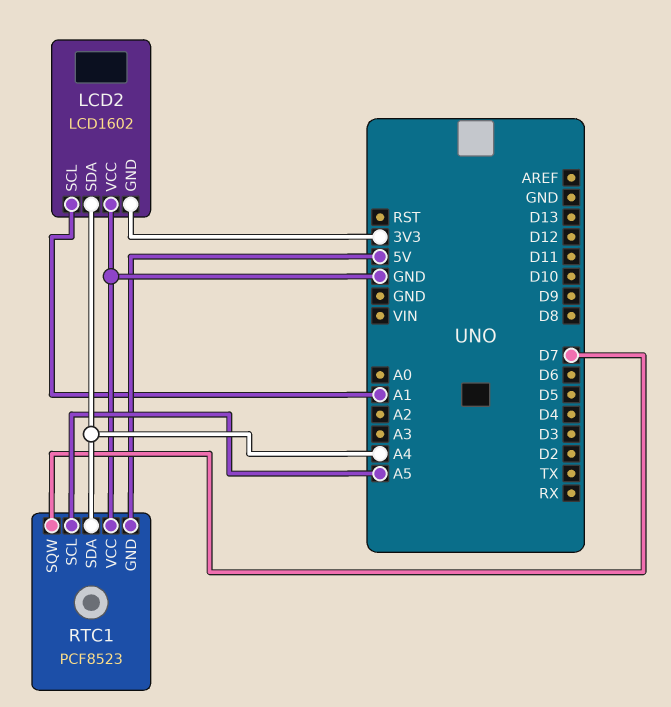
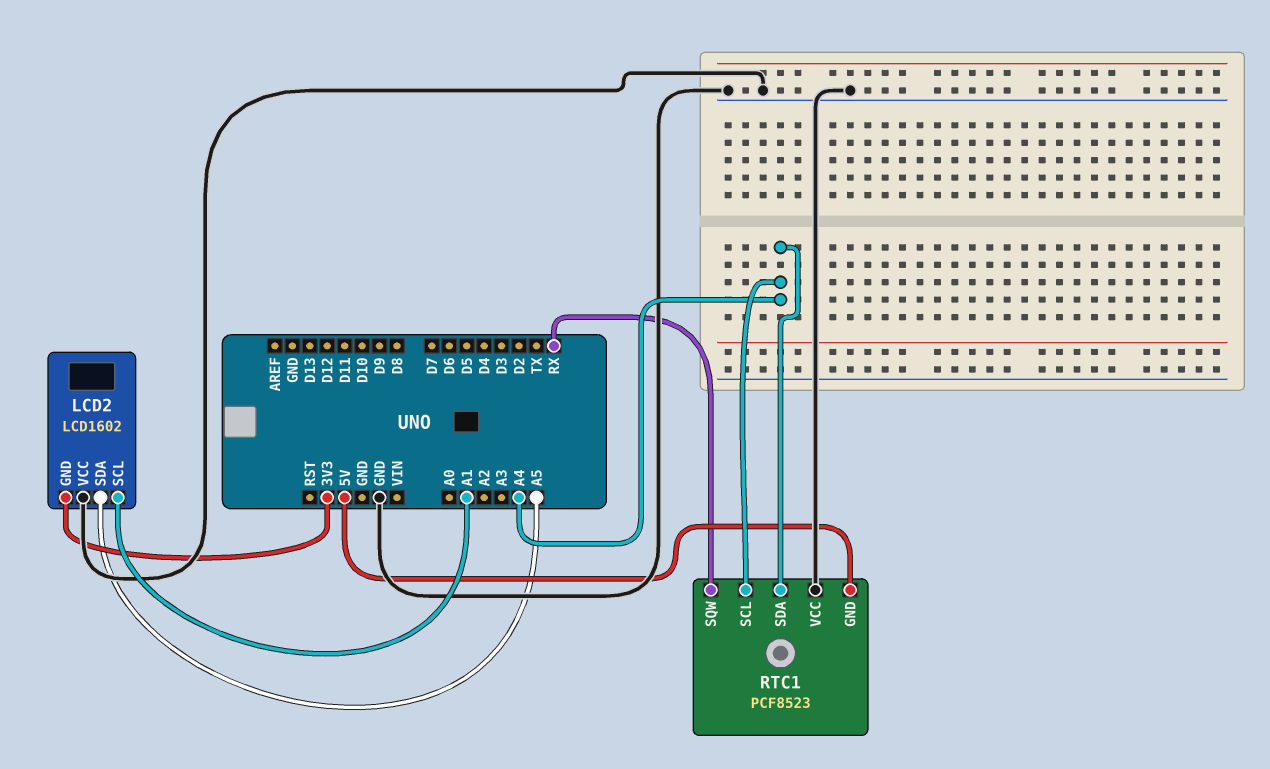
LCD2 pin SDA: A4 -> A5
RTC1 pin SCL: A5 -> A4
RTC1 pin SQW: D7 -> RX

